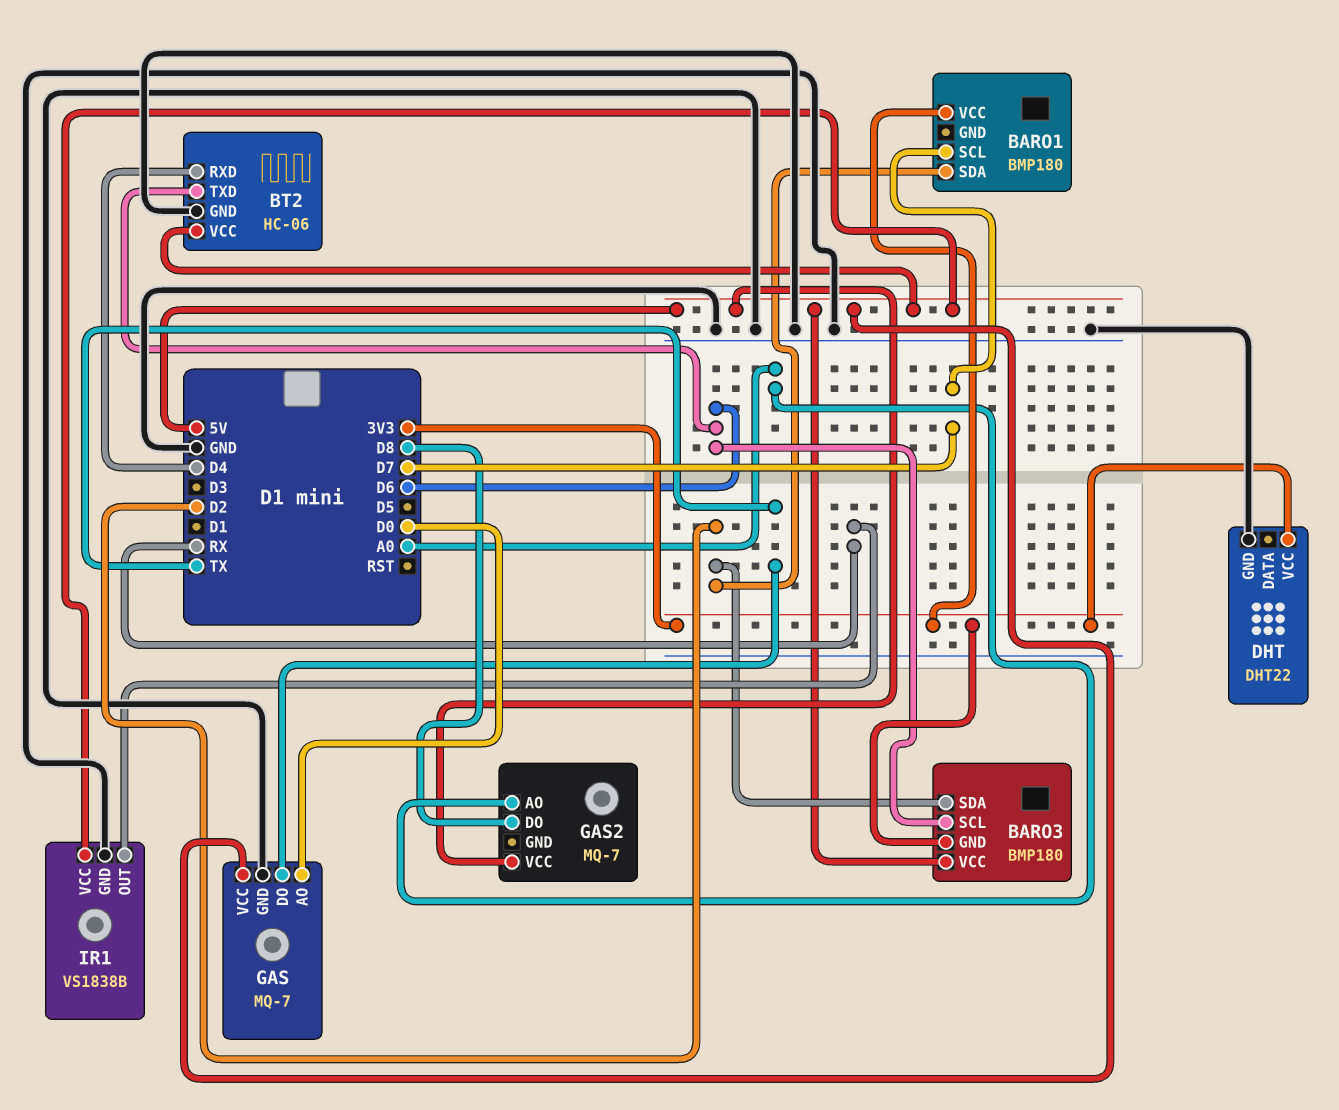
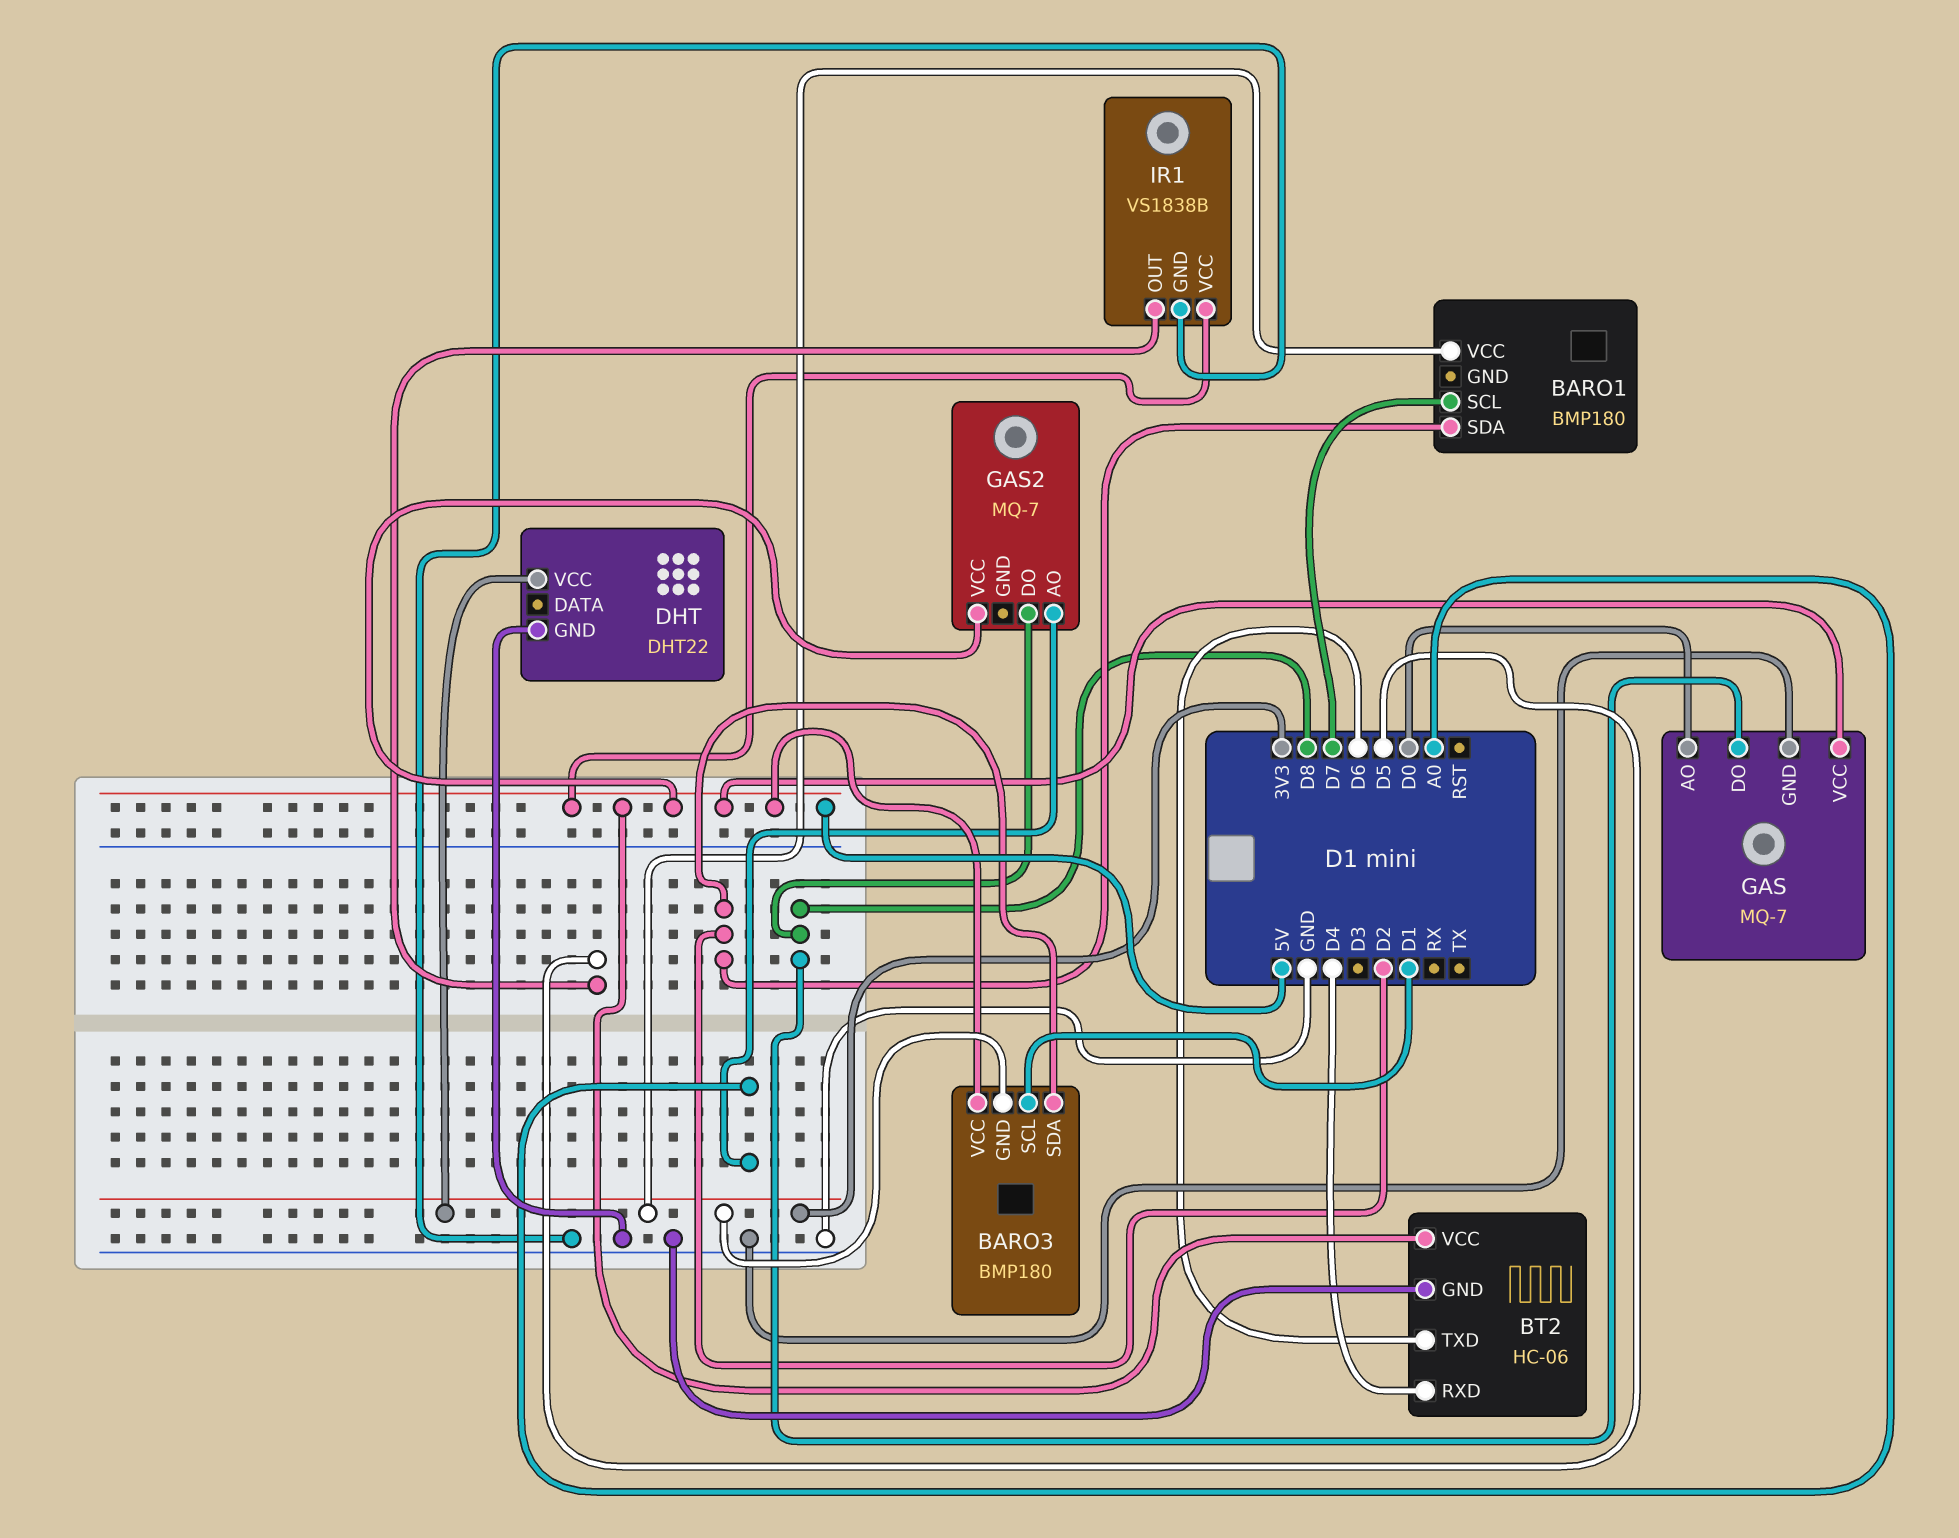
BARO3 pin SCL: D6 -> D1
GAS pin DO: TX -> D8
IR1 pin OUT: RX -> D5

